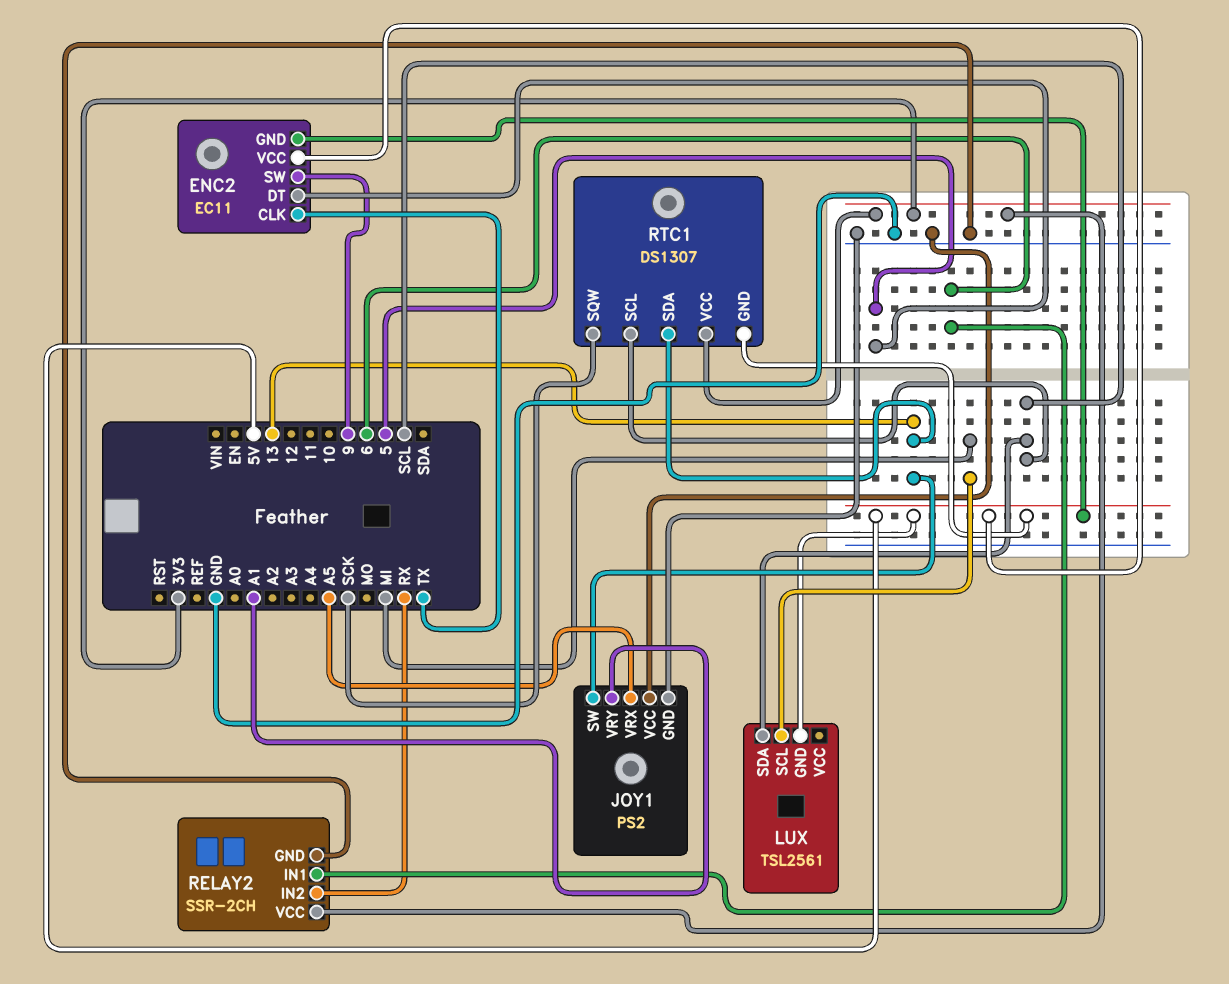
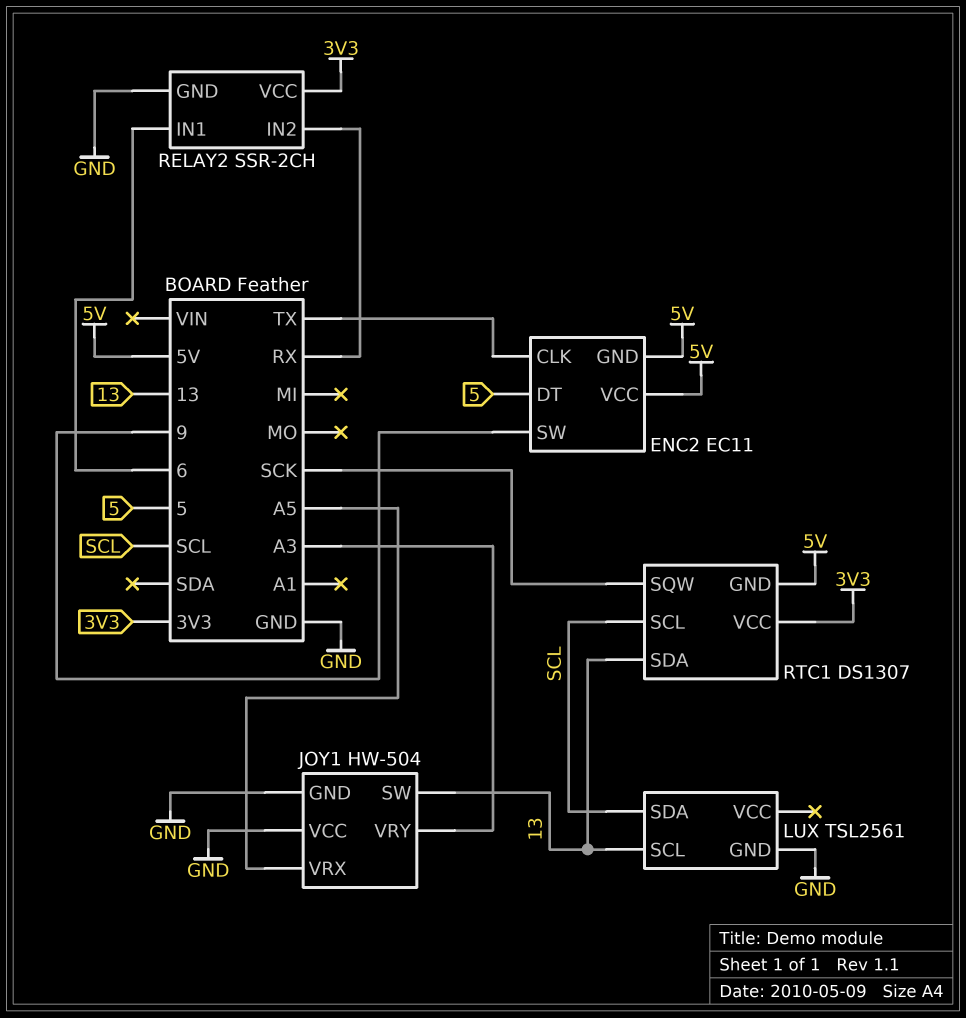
JOY1: PS2 -> HW-504
JOY1 pin VRY: A1 -> A3
LUX pin GND: 5V -> GND
LUX pin SCL: MI -> 13

